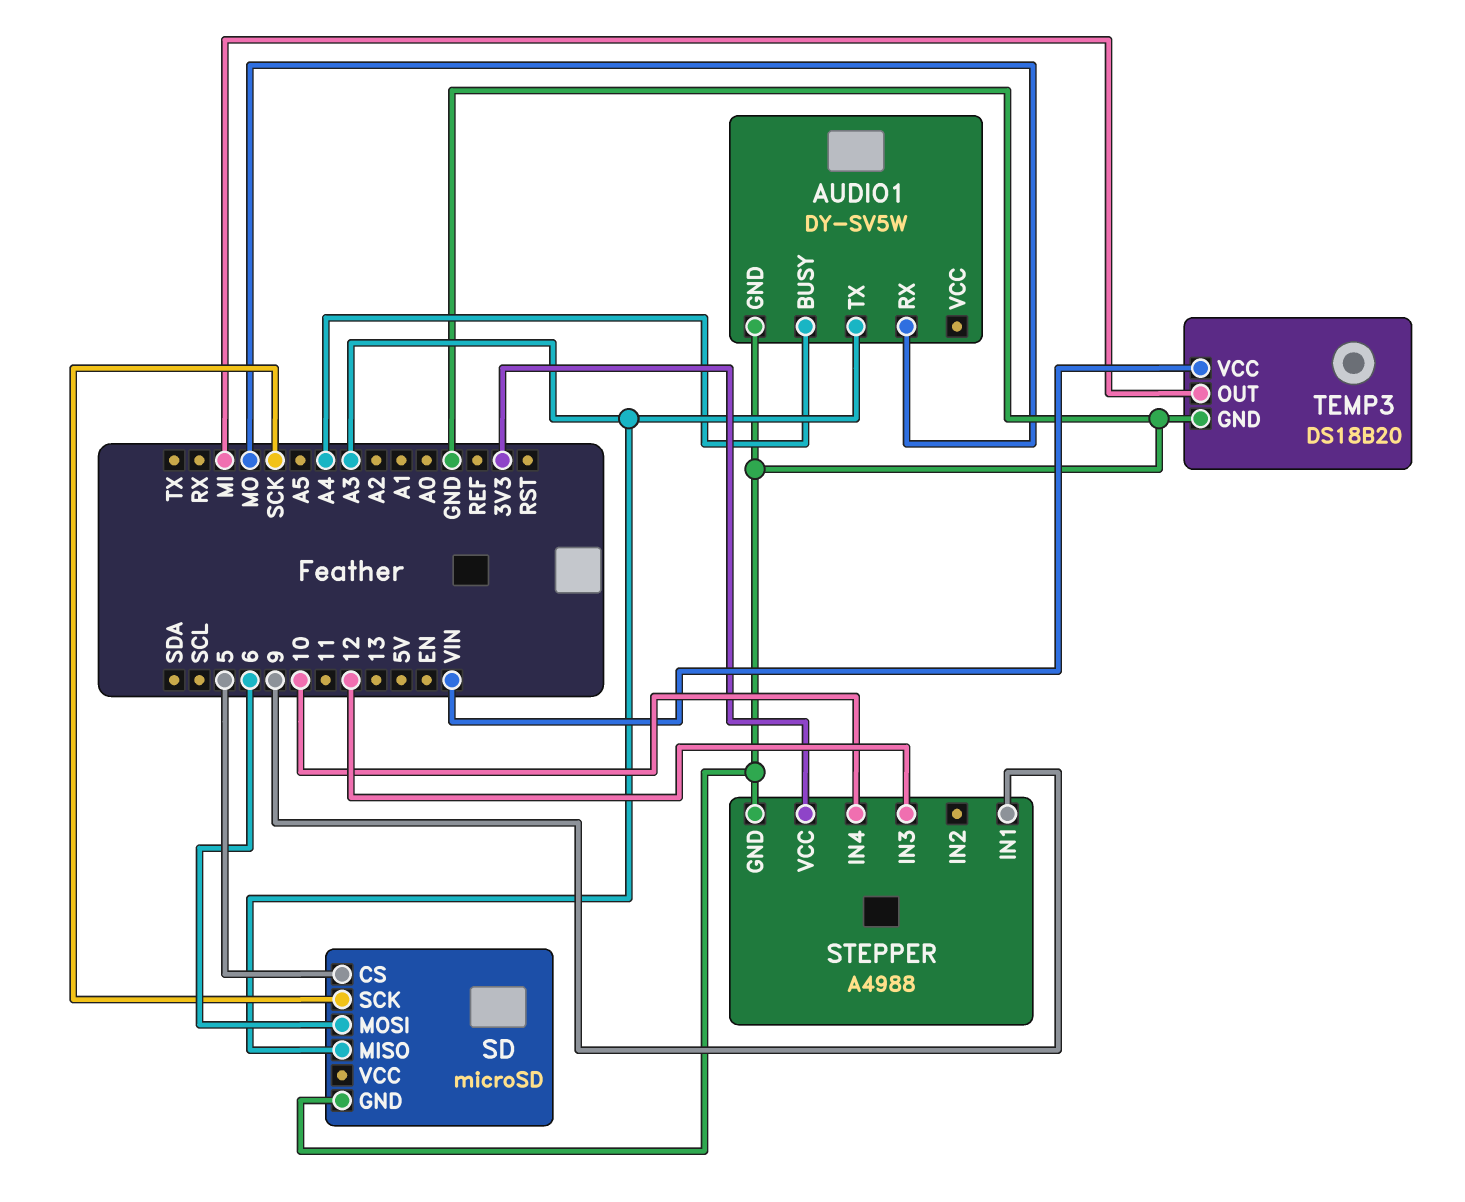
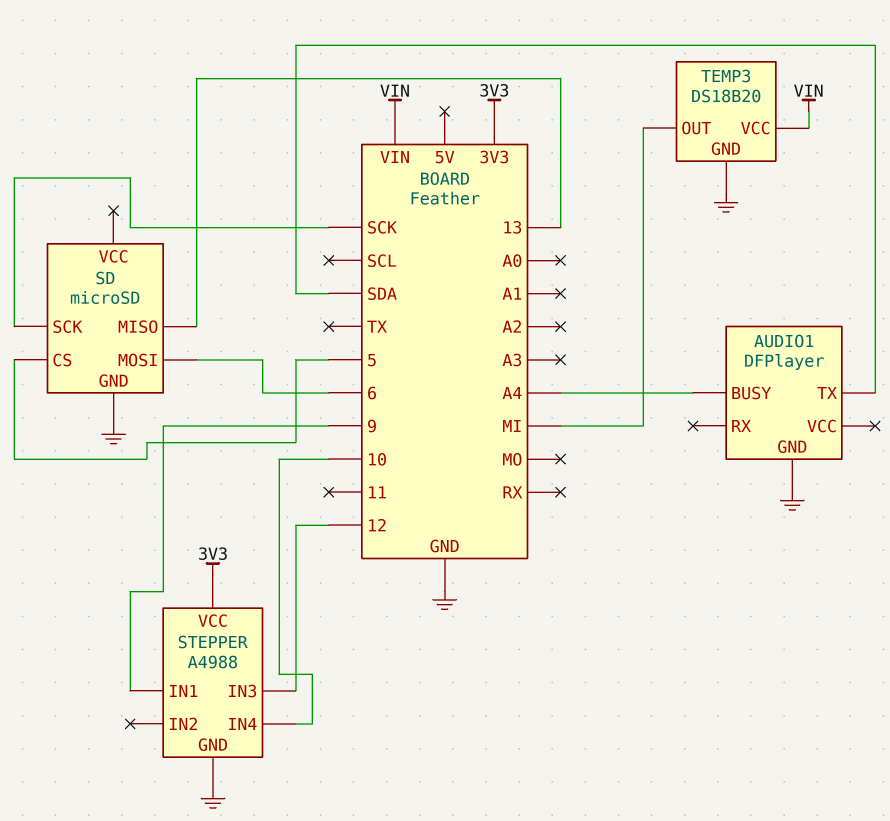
AUDIO1: DY-SV5W -> DFPlayer
AUDIO1 pin RX: MO -> none
AUDIO1 pin TX: A3 -> SDA
SD pin MISO: A3 -> 13

